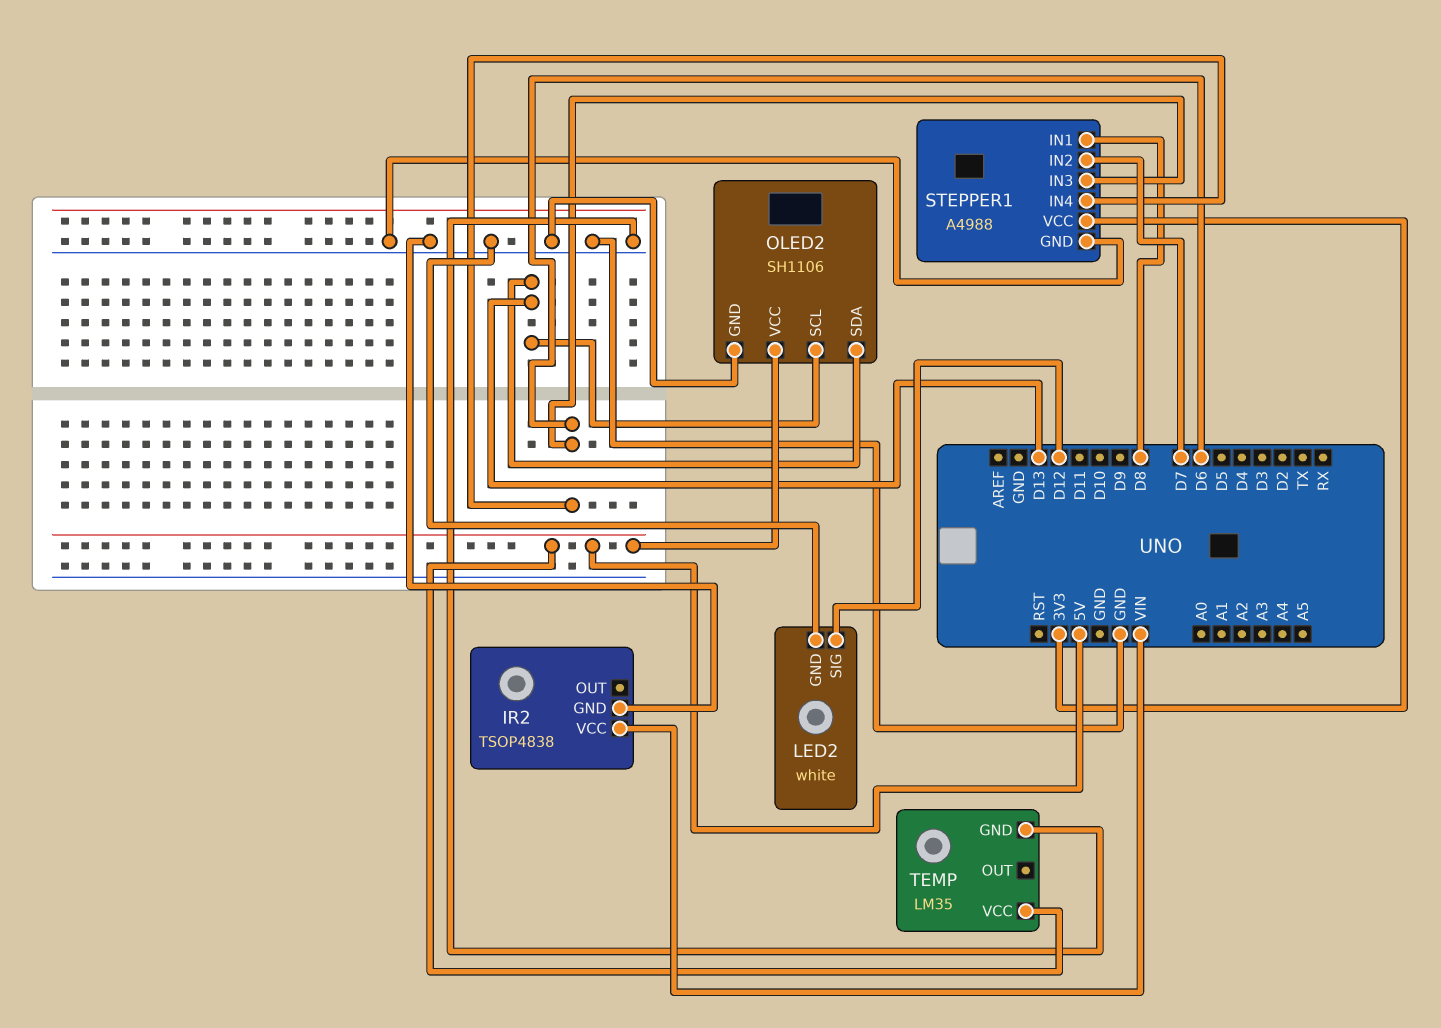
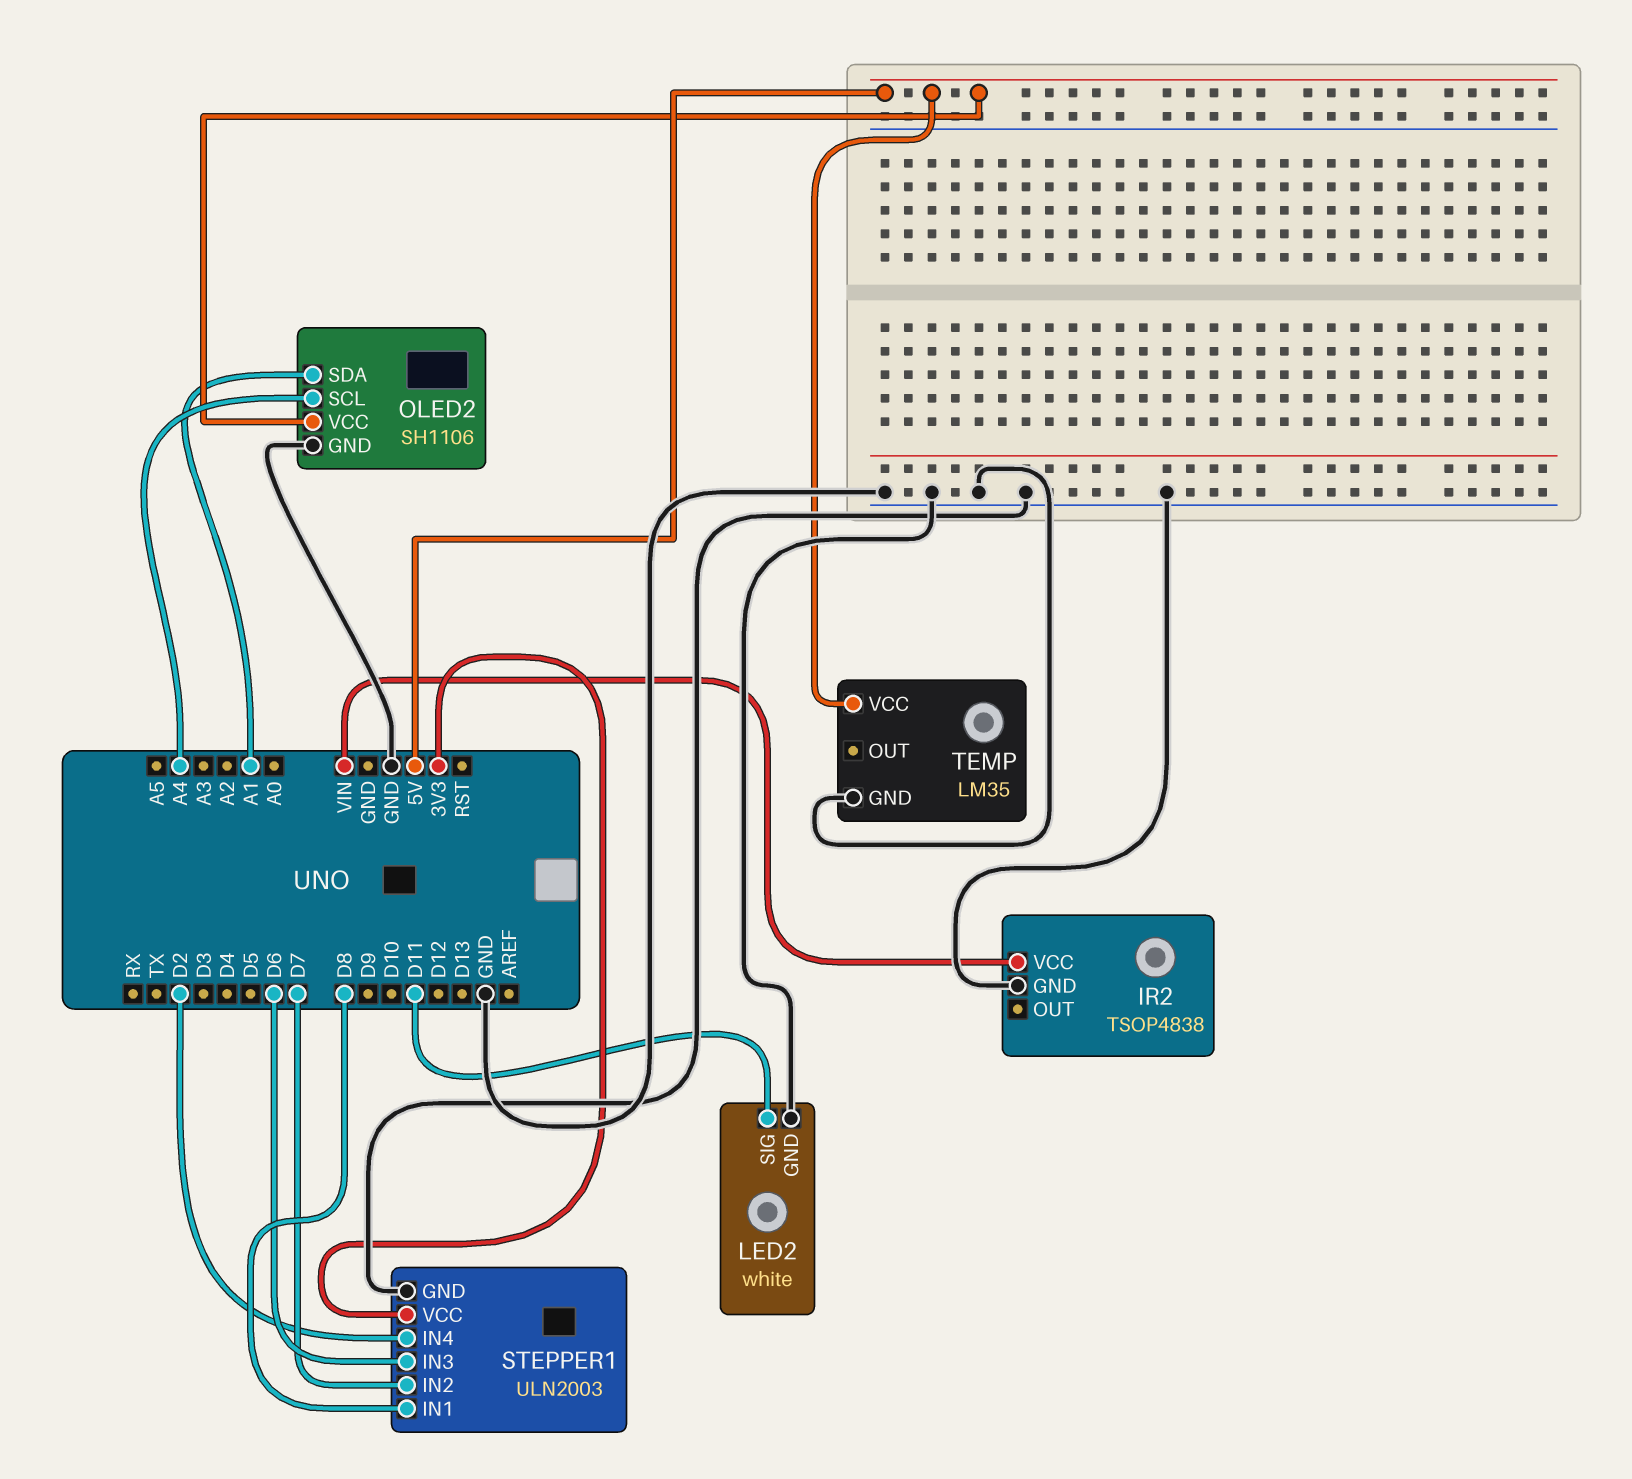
LED2 pin SIG: D12 -> D11
OLED2 pin SCL: D13 -> A4
OLED2 pin SDA: D13 -> A1
STEPPER1: A4988 -> ULN2003
STEPPER1 pin IN4: D6 -> D2

